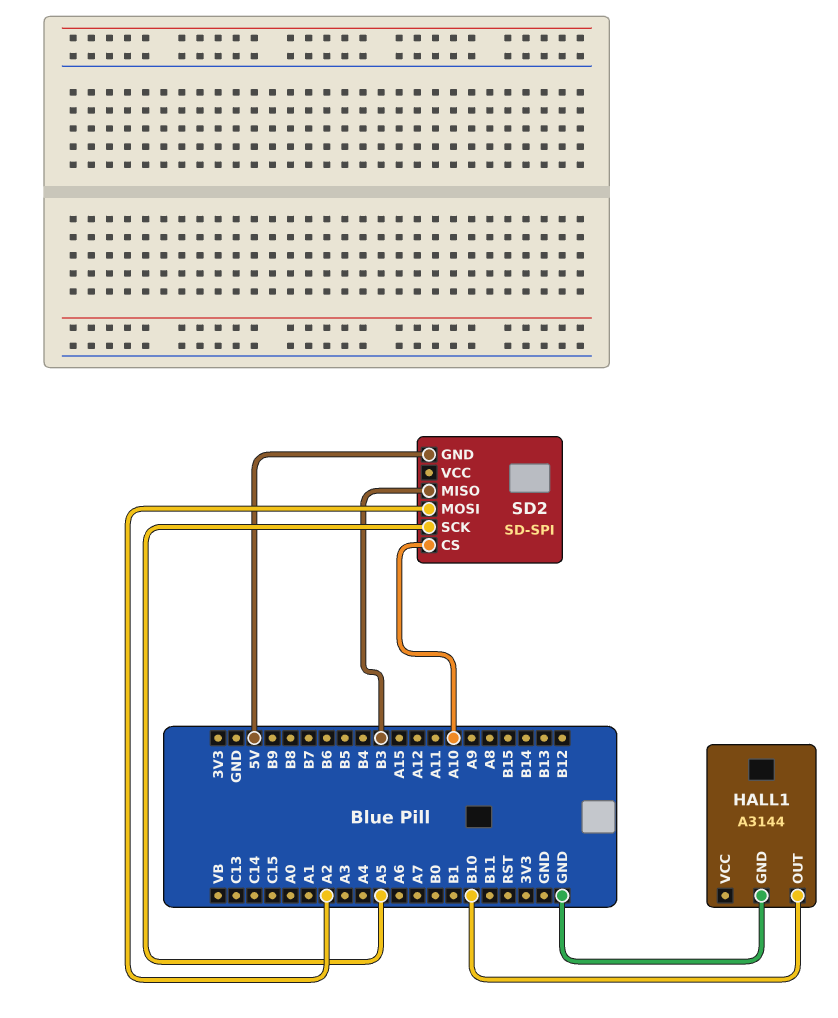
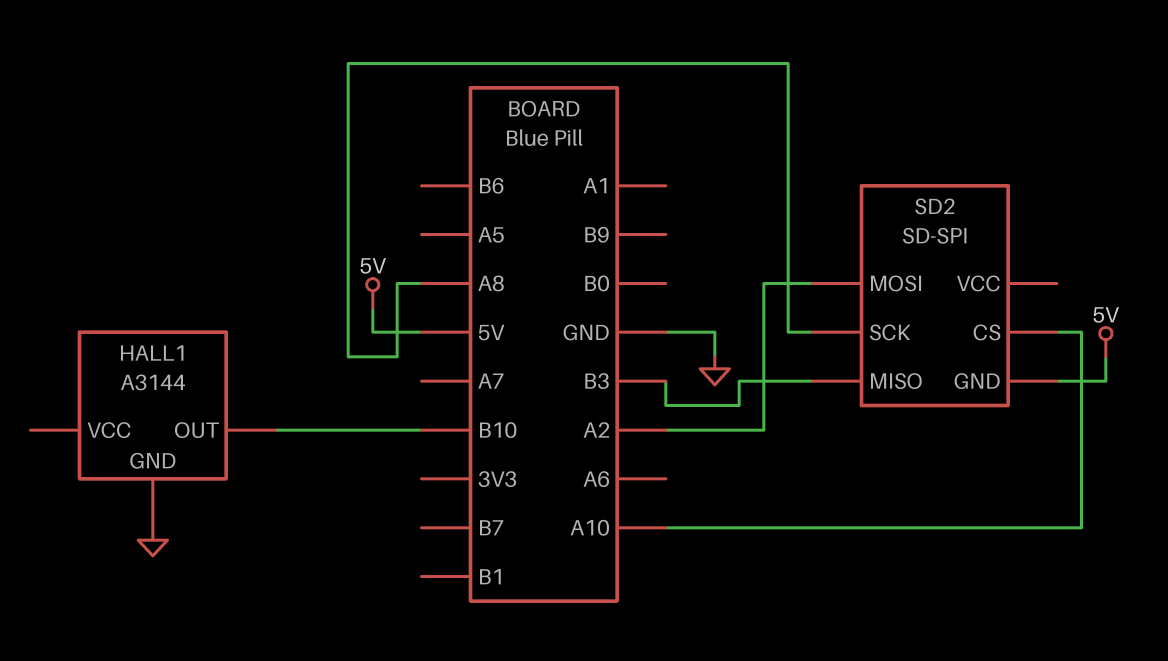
SD2 pin SCK: A5 -> A8

